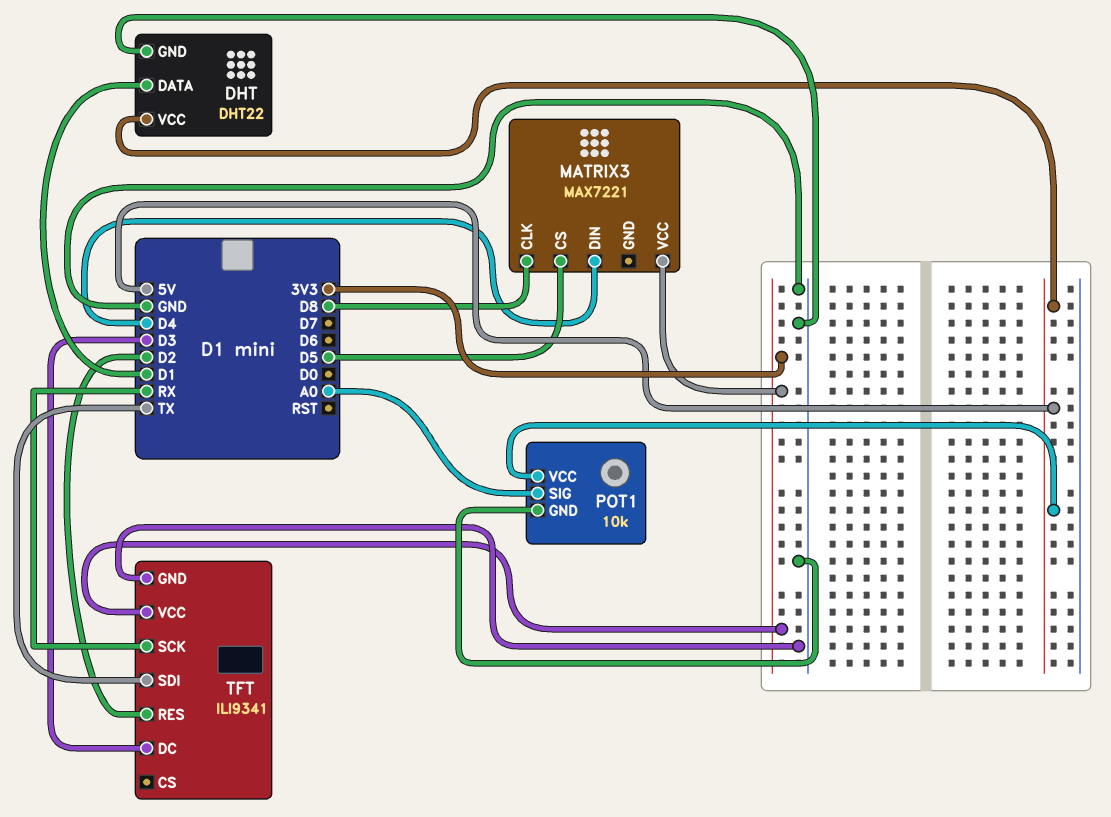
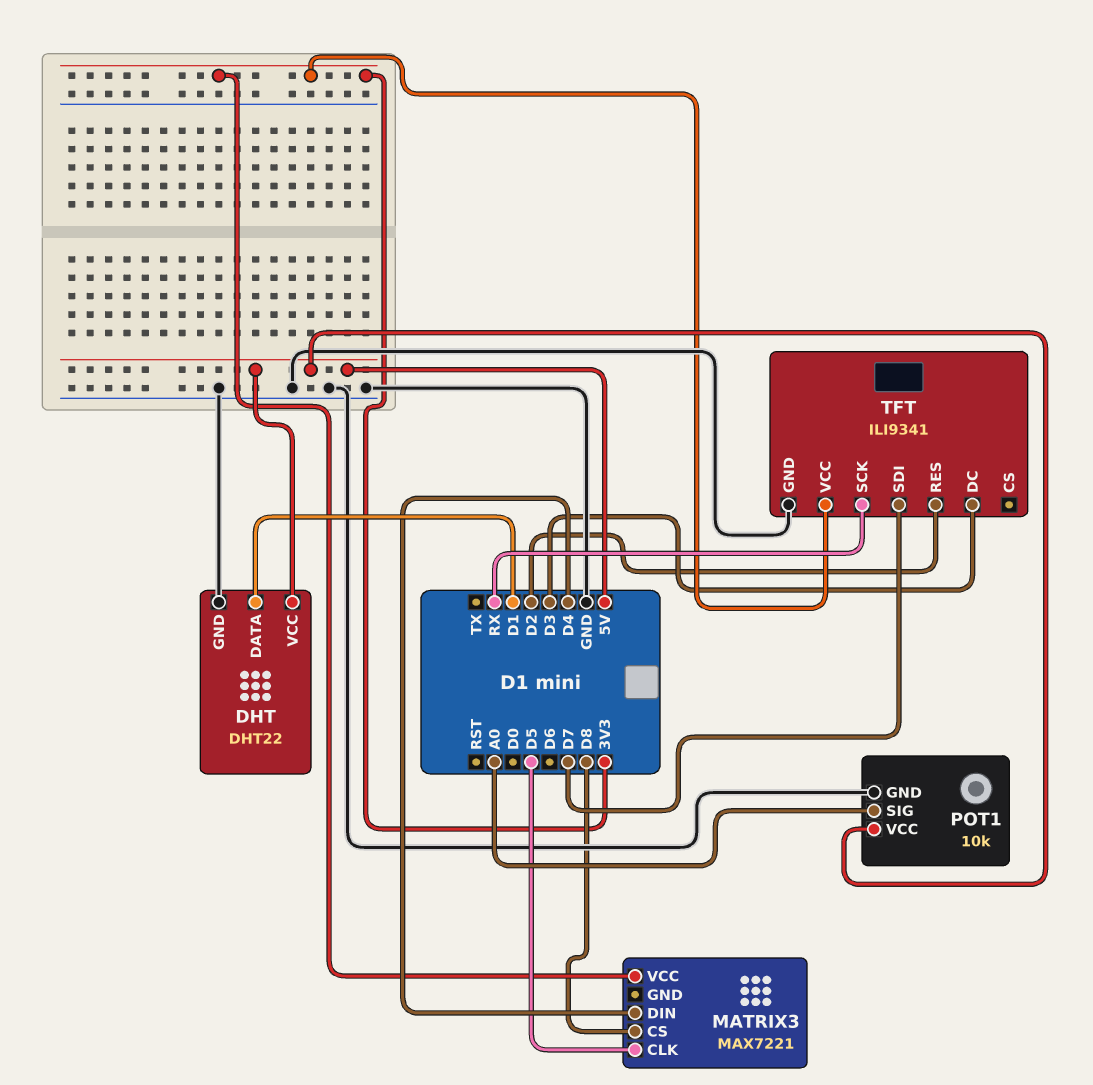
MATRIX3 pin CLK: D8 -> D5
MATRIX3 pin CS: D5 -> D8
TFT pin SDI: TX -> D7

